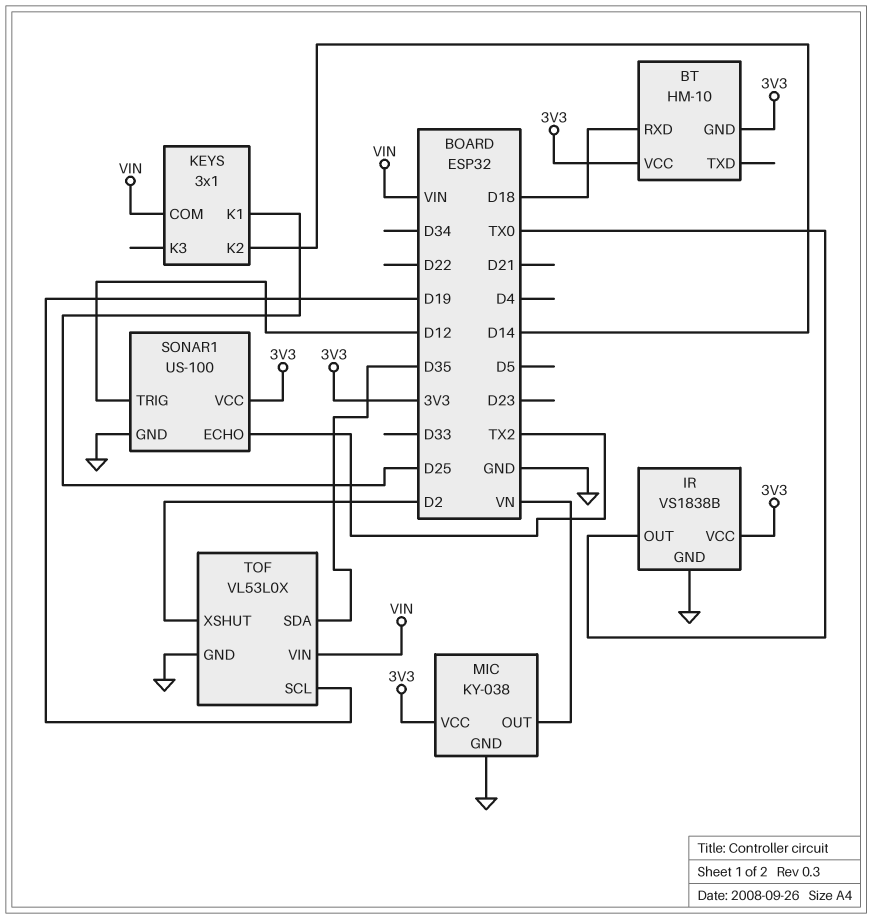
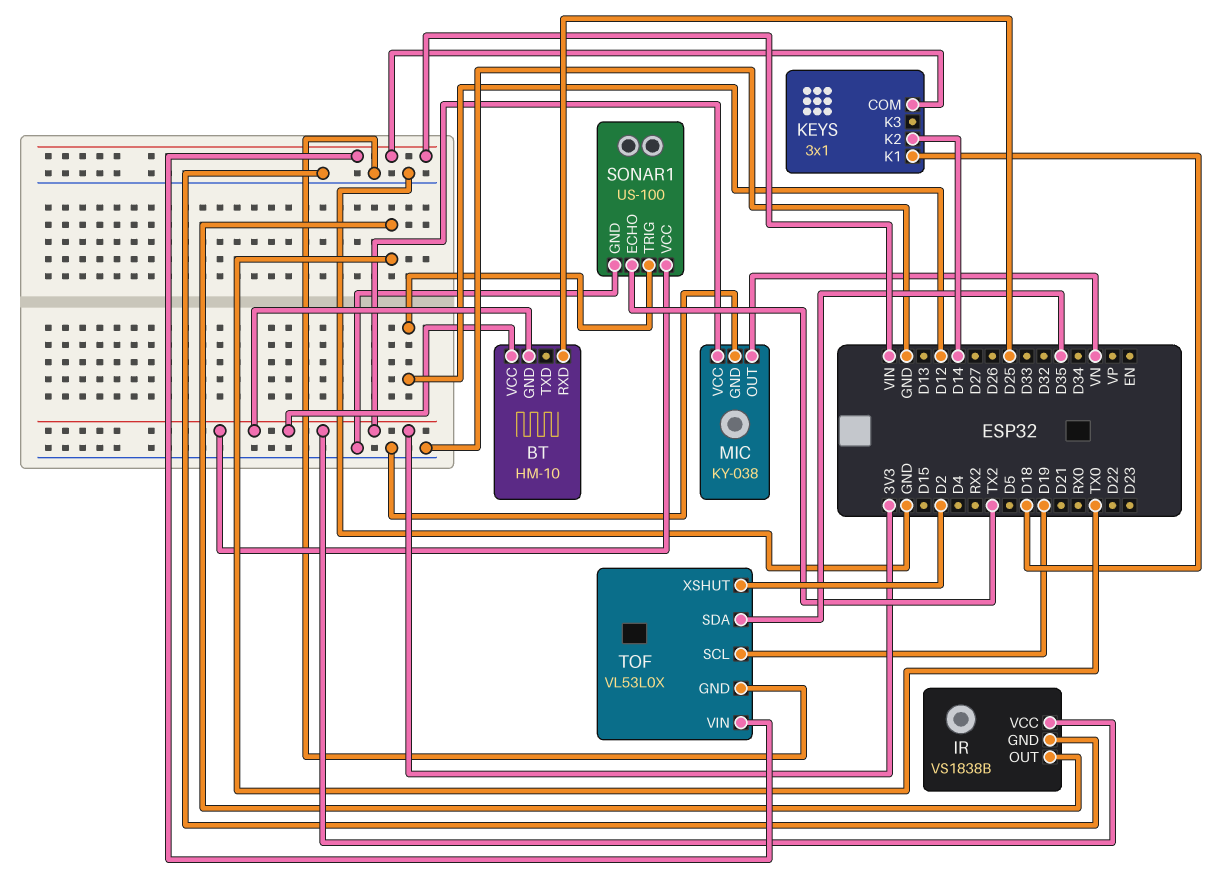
BT pin RXD: D18 -> D25
KEYS pin K1: D25 -> D18

